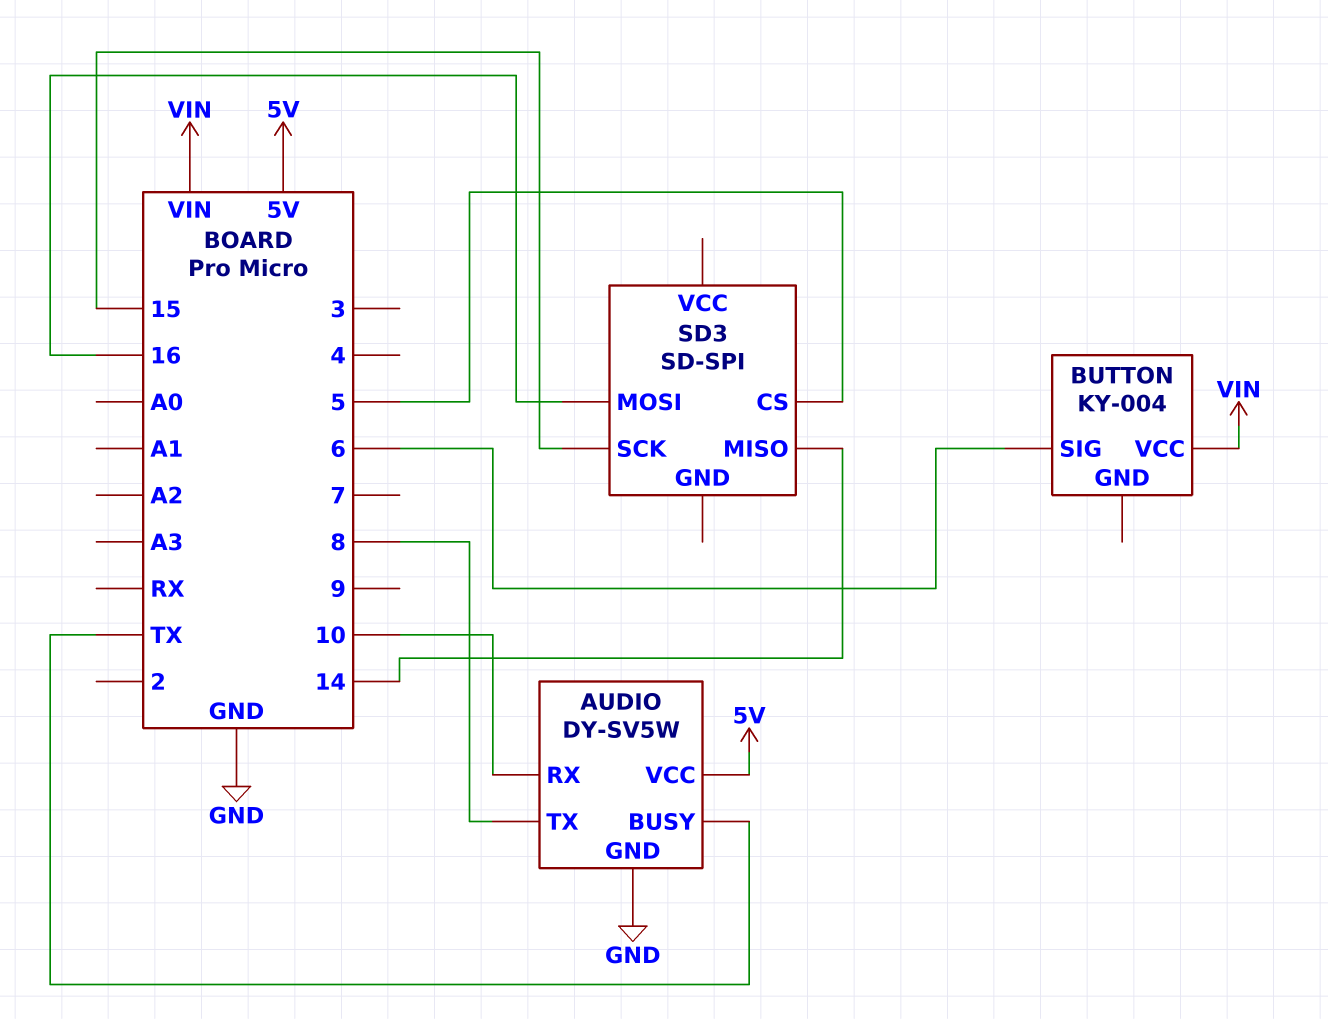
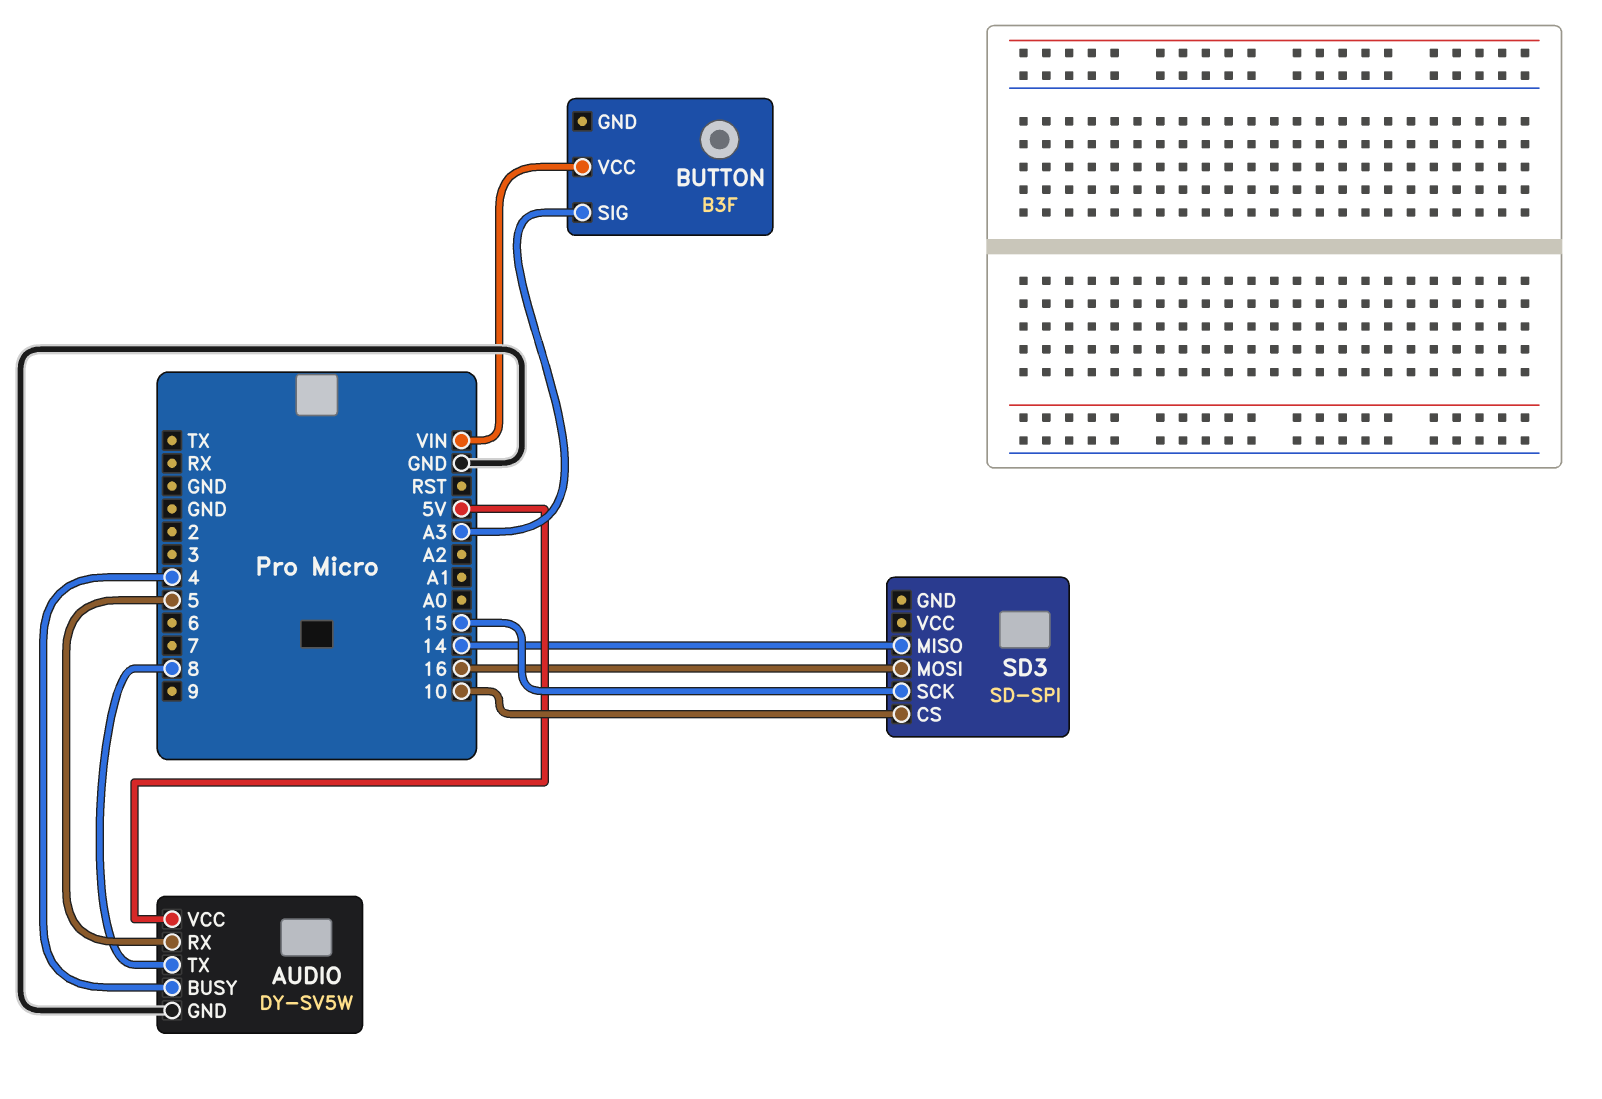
AUDIO pin BUSY: TX -> 4
AUDIO pin RX: 10 -> 5
BUTTON: KY-004 -> B3F
BUTTON pin SIG: 6 -> A3
SD3 pin CS: 5 -> 10

